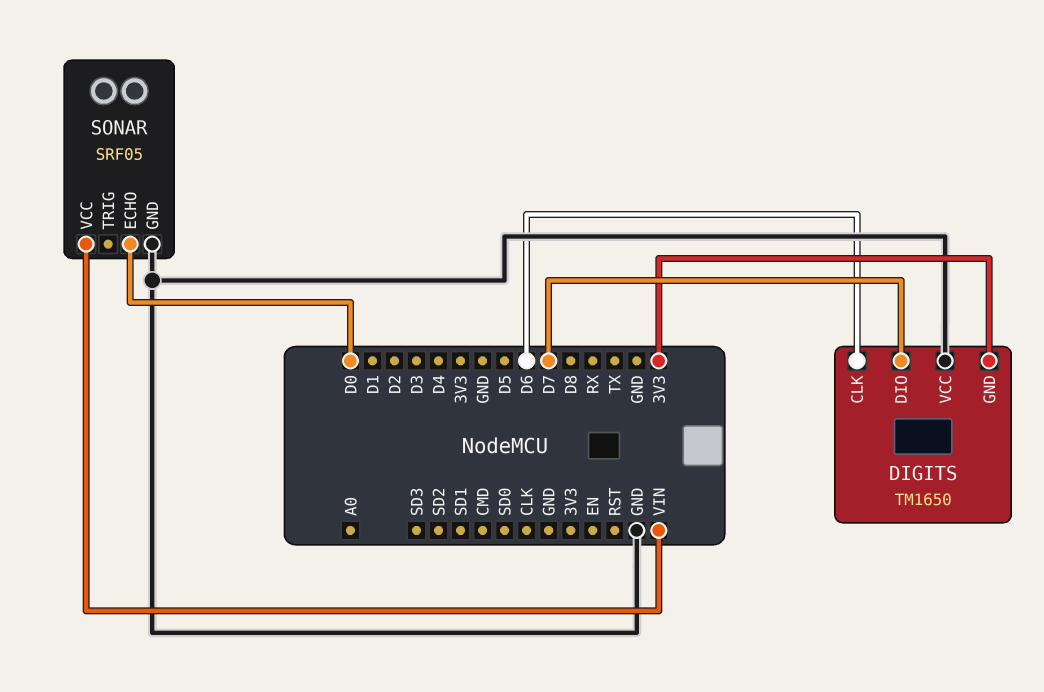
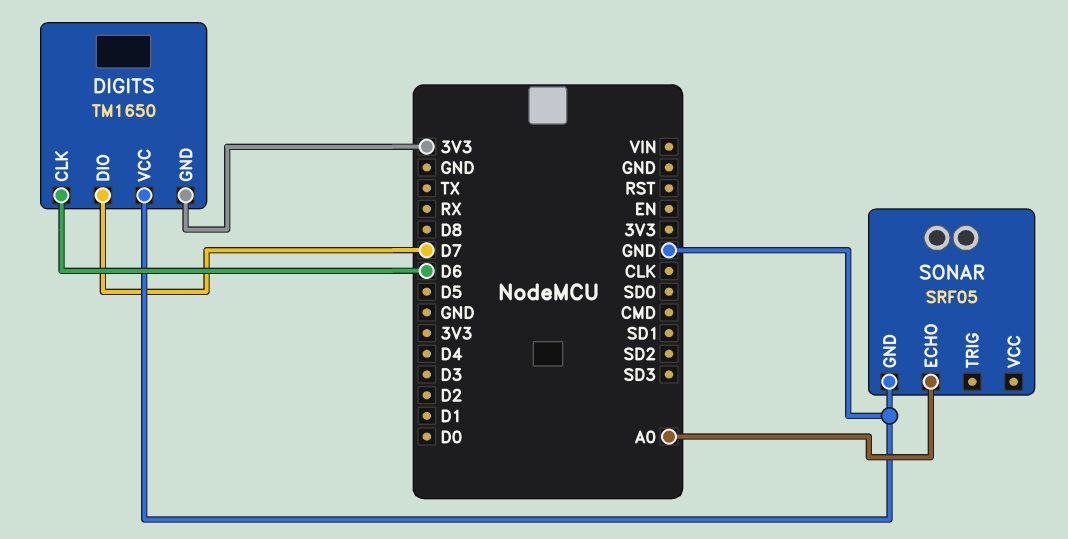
SONAR pin ECHO: D0 -> A0
SONAR pin VCC: VIN -> none

